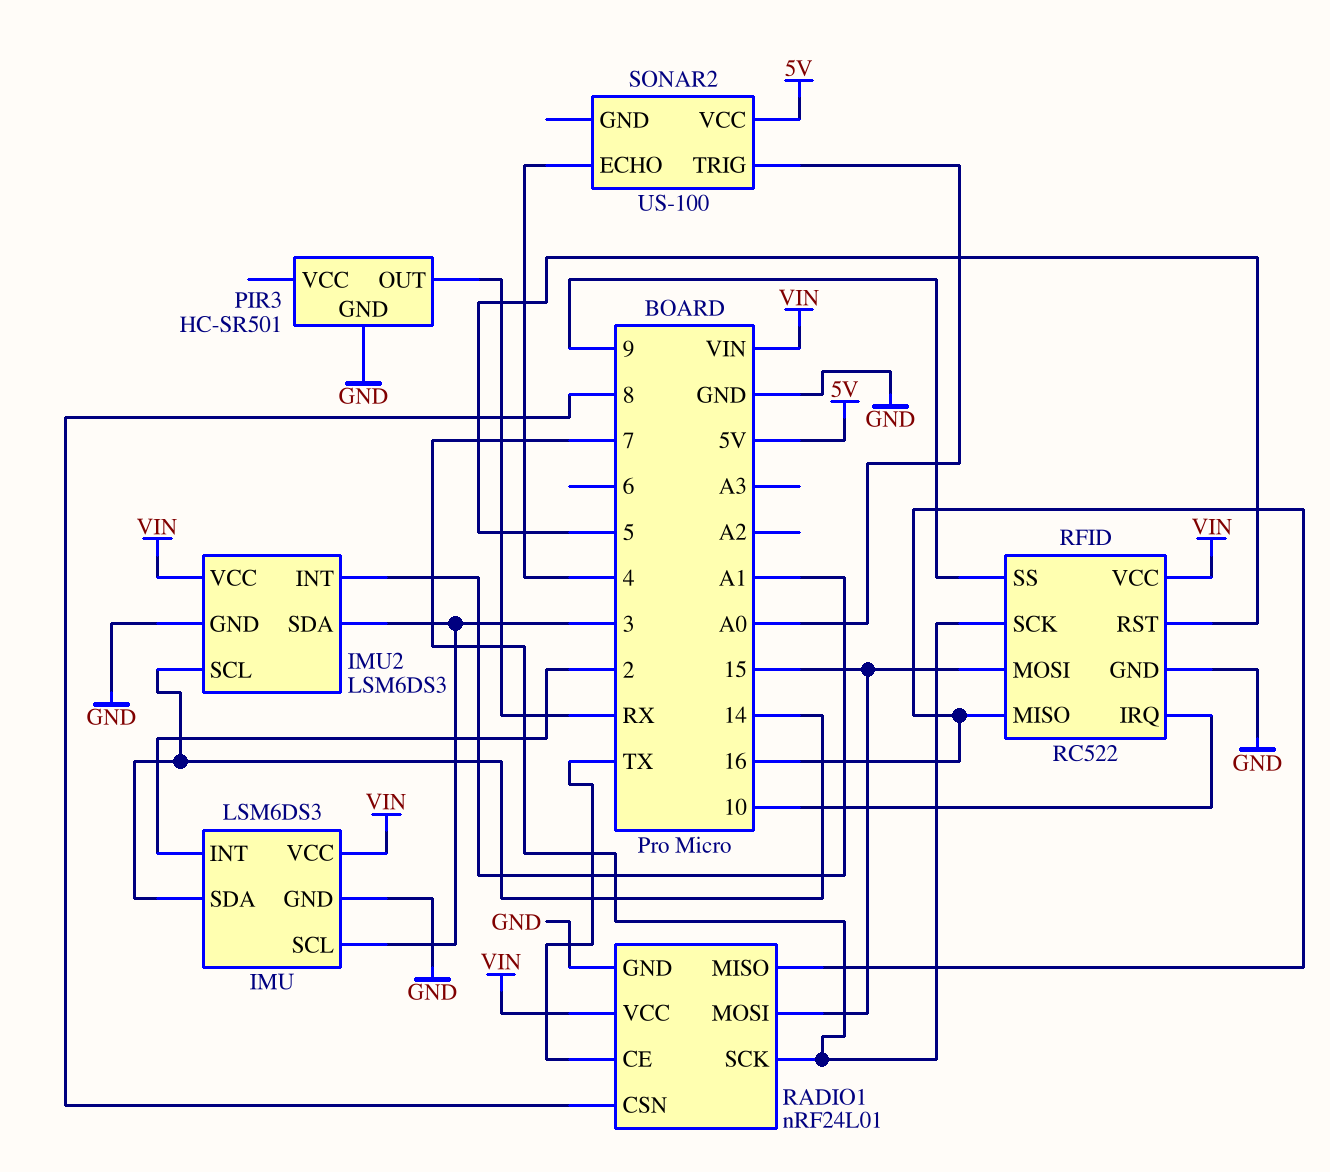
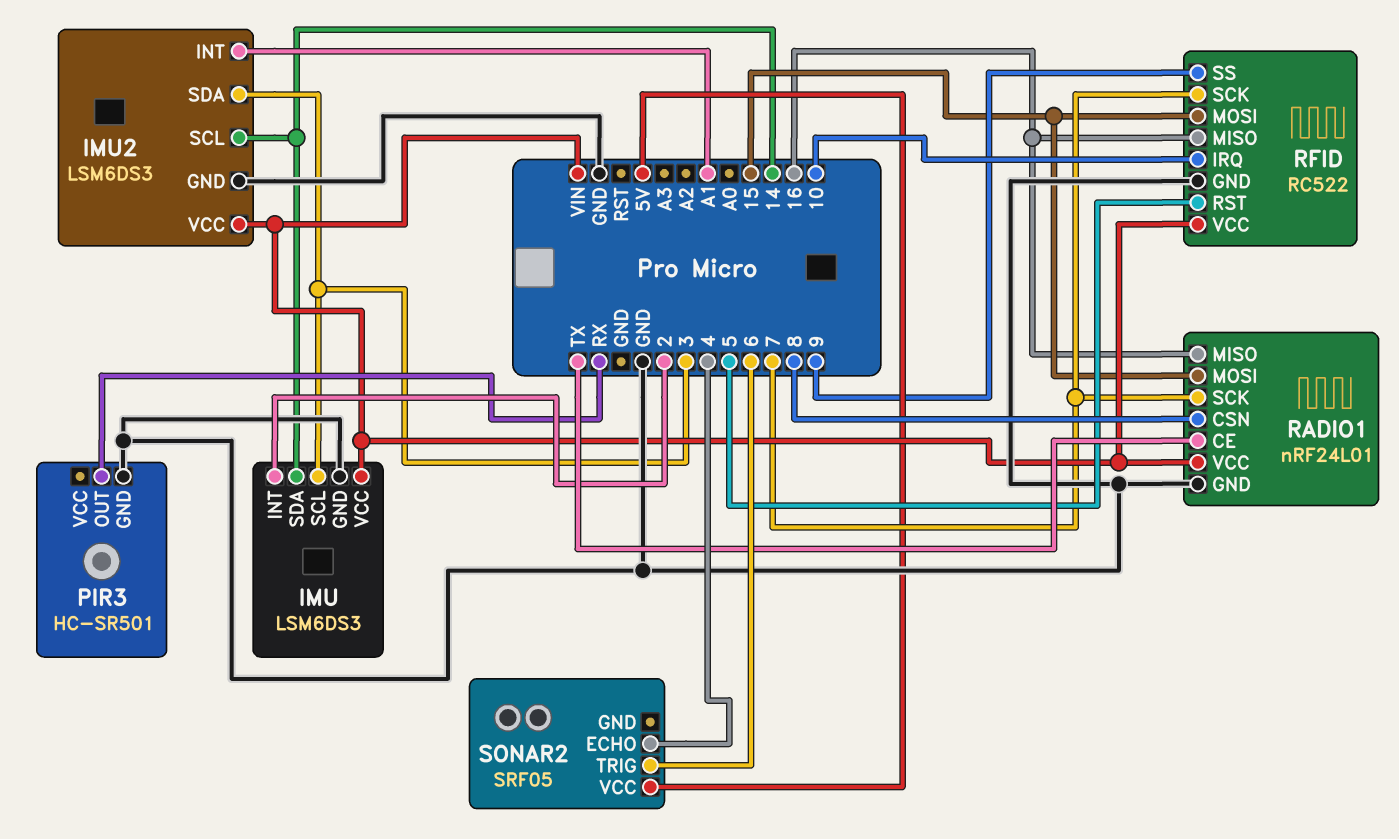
SONAR2: US-100 -> SRF05
SONAR2 pin TRIG: A0 -> 6

